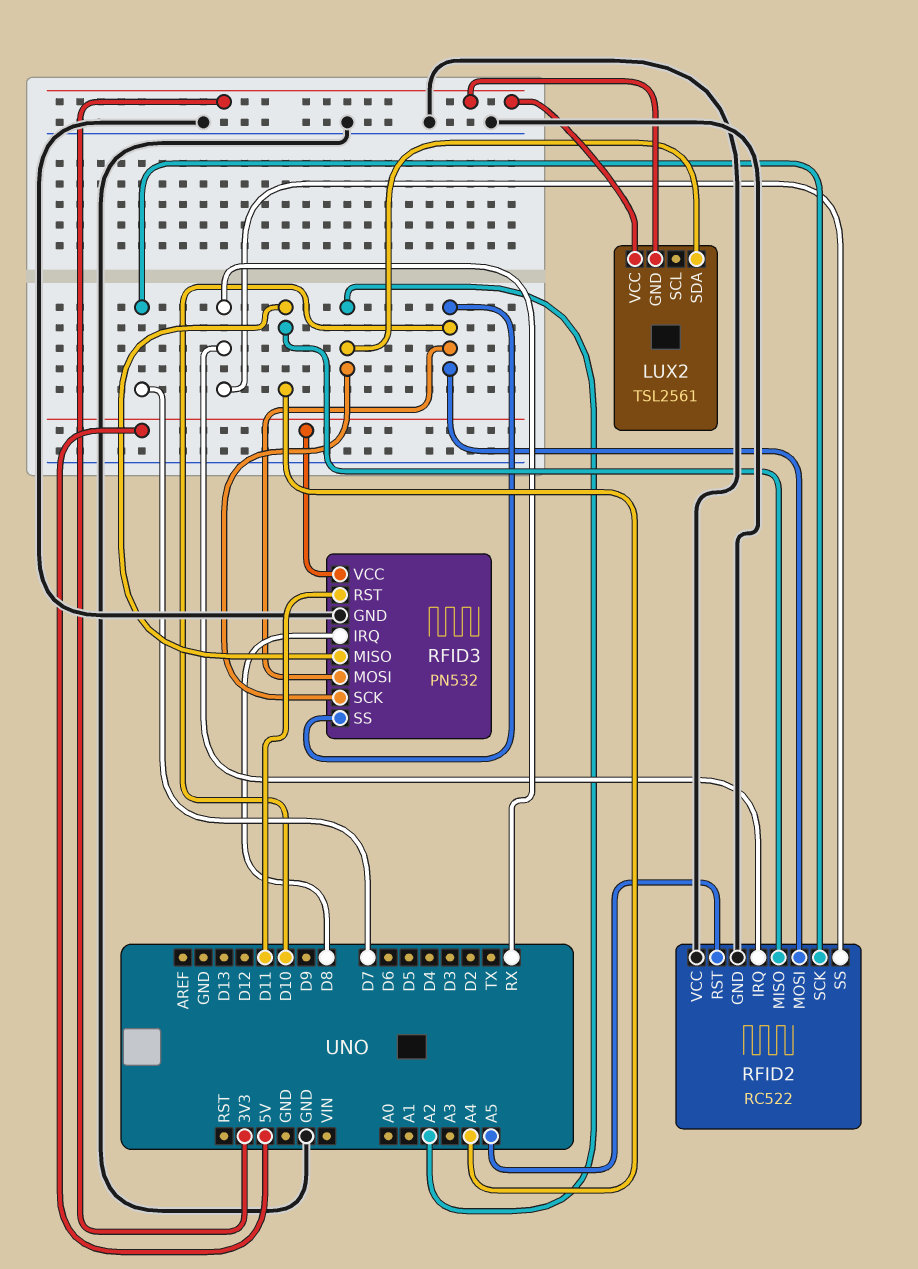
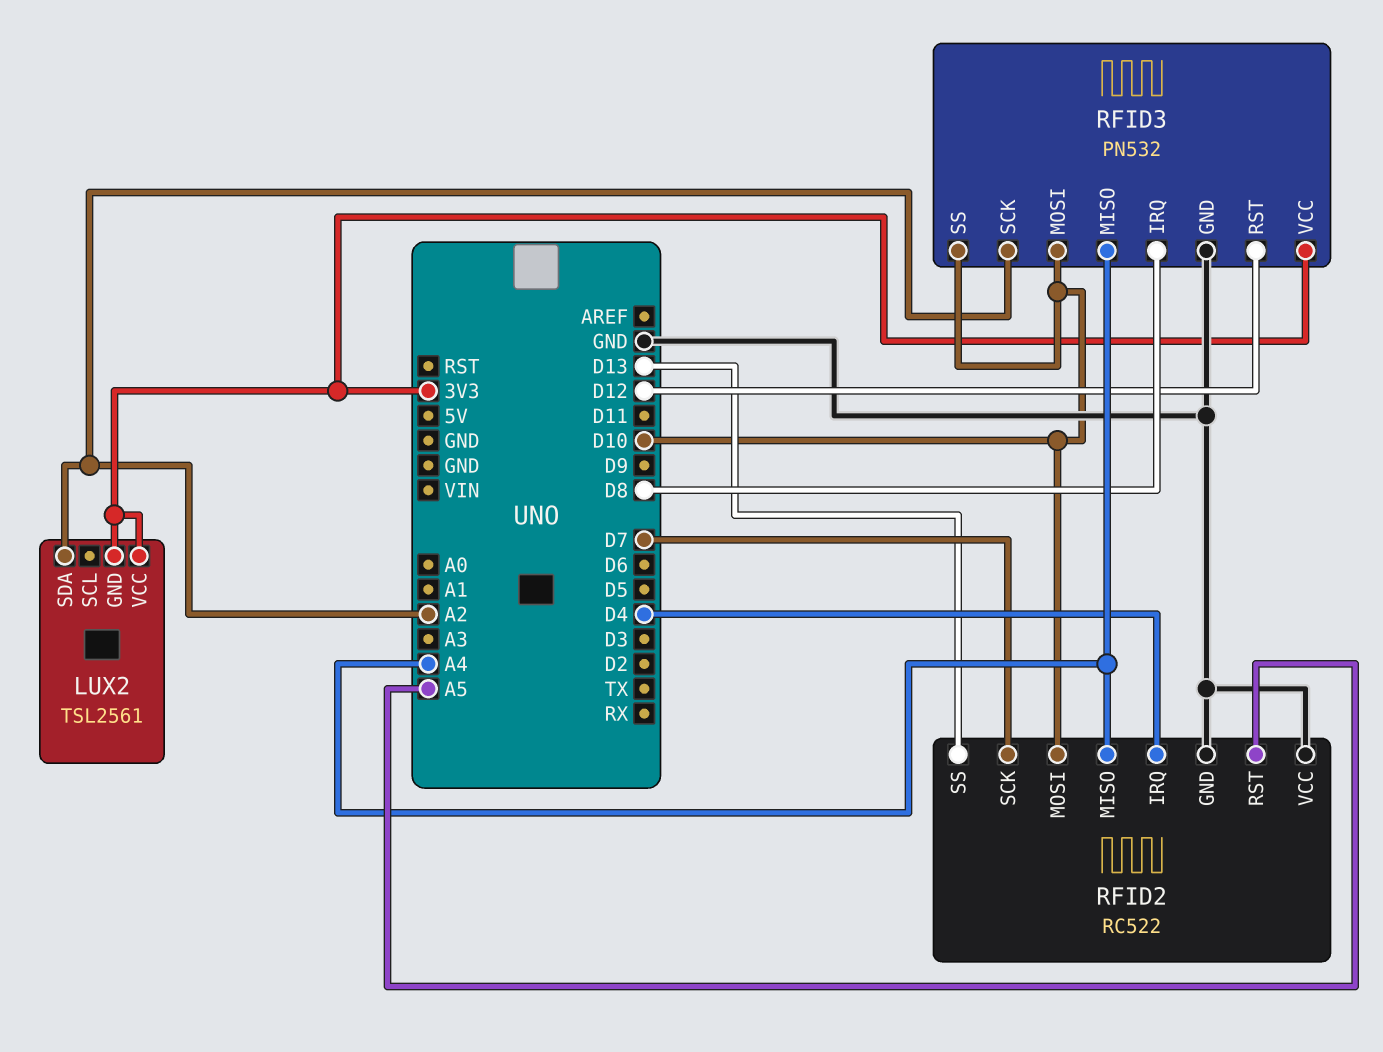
RFID2 pin IRQ: RX -> D4
RFID2 pin SS: RX -> D13
RFID3 pin RST: D11 -> D12
RFID3 pin VCC: 5V -> 3V3

